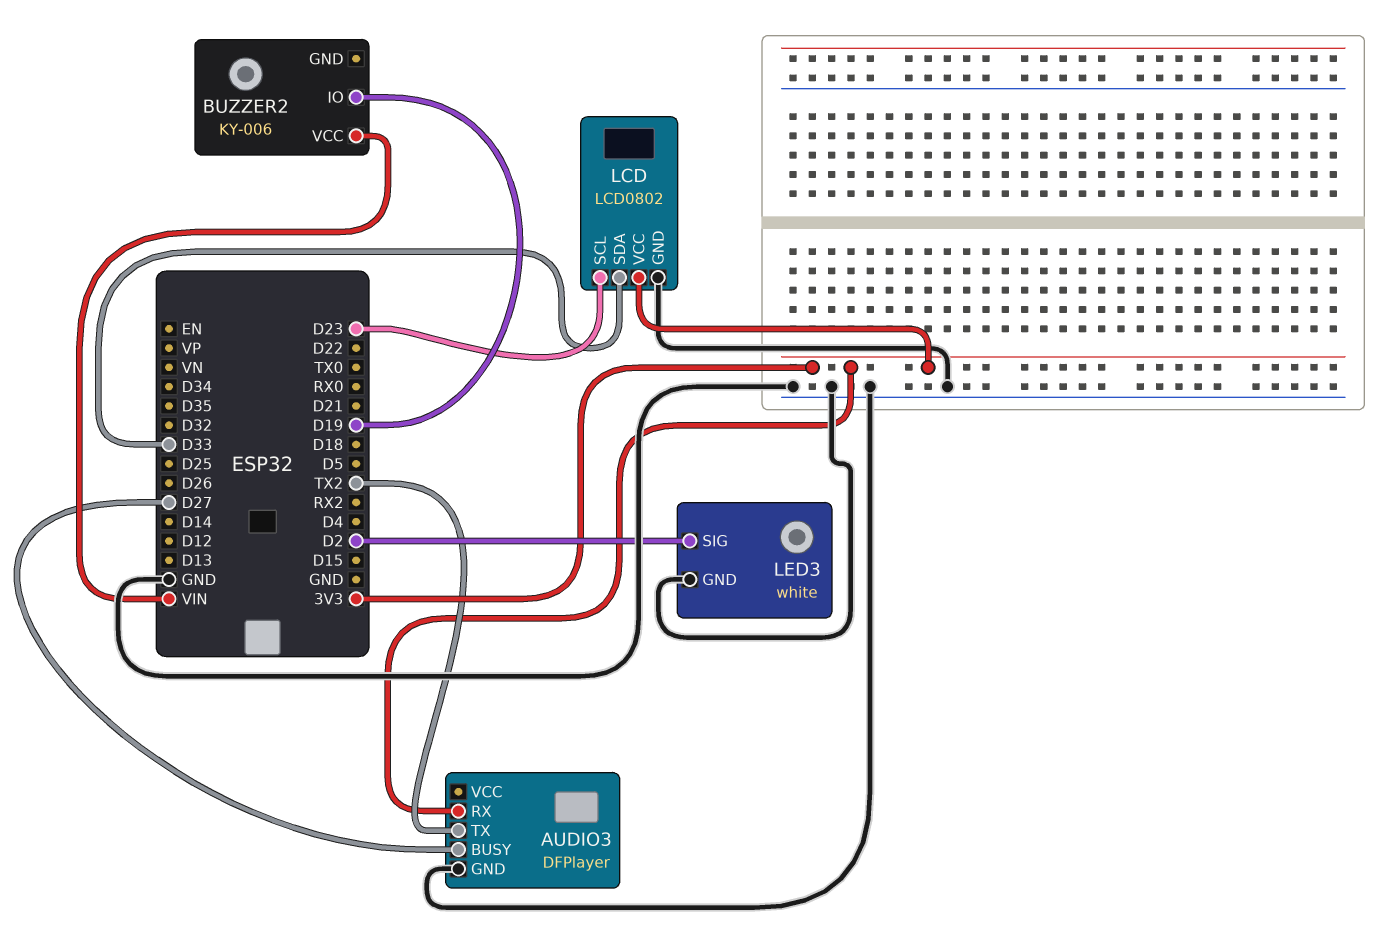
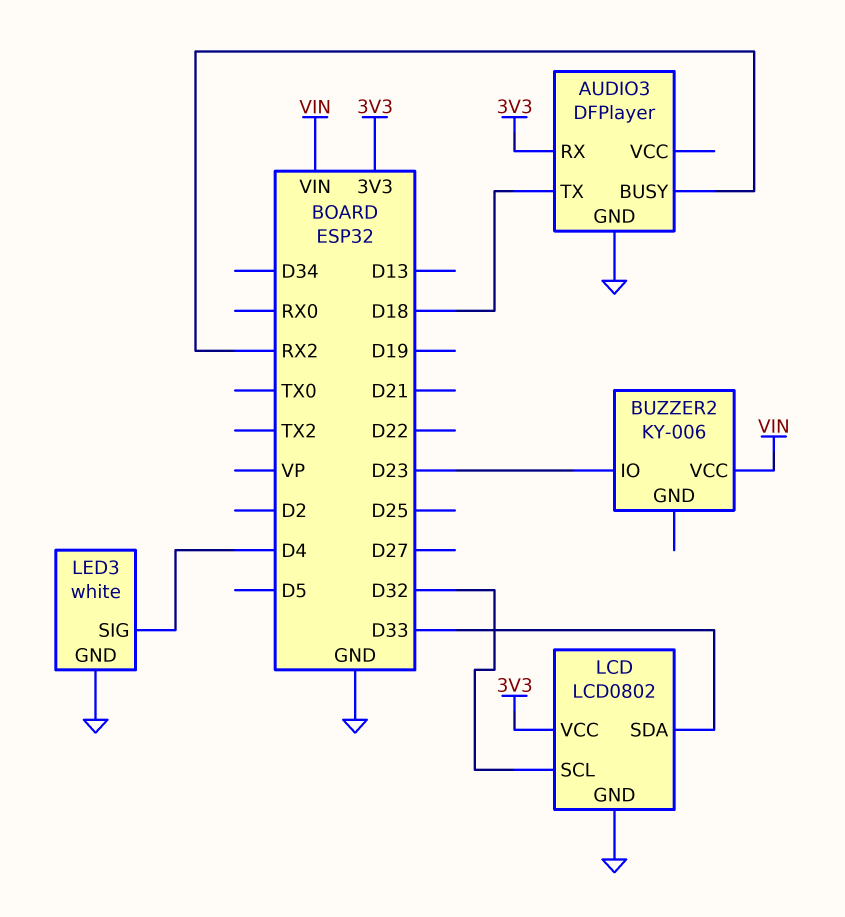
AUDIO3 pin BUSY: D27 -> RX2
AUDIO3 pin TX: TX2 -> D18
BUZZER2 pin IO: D19 -> D23
LCD pin SCL: D23 -> D32
LED3 pin SIG: D2 -> D4

